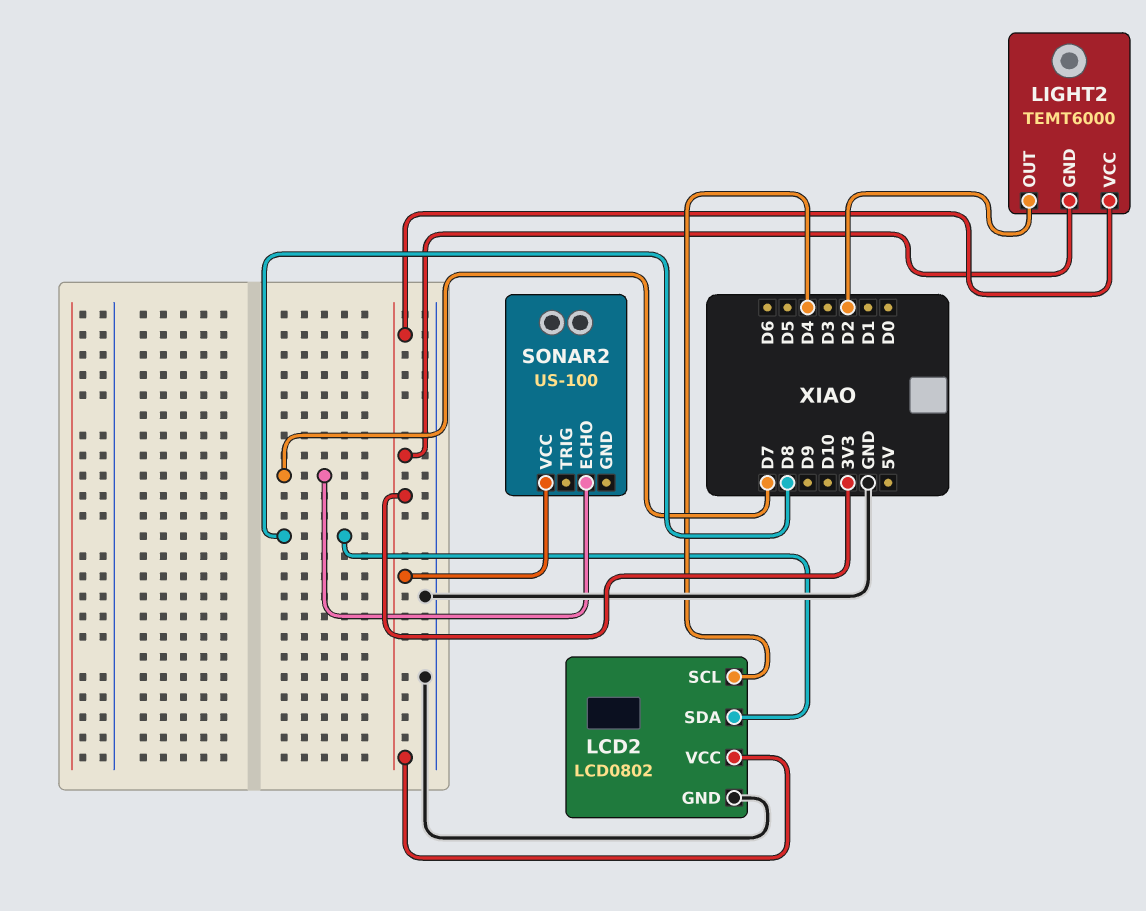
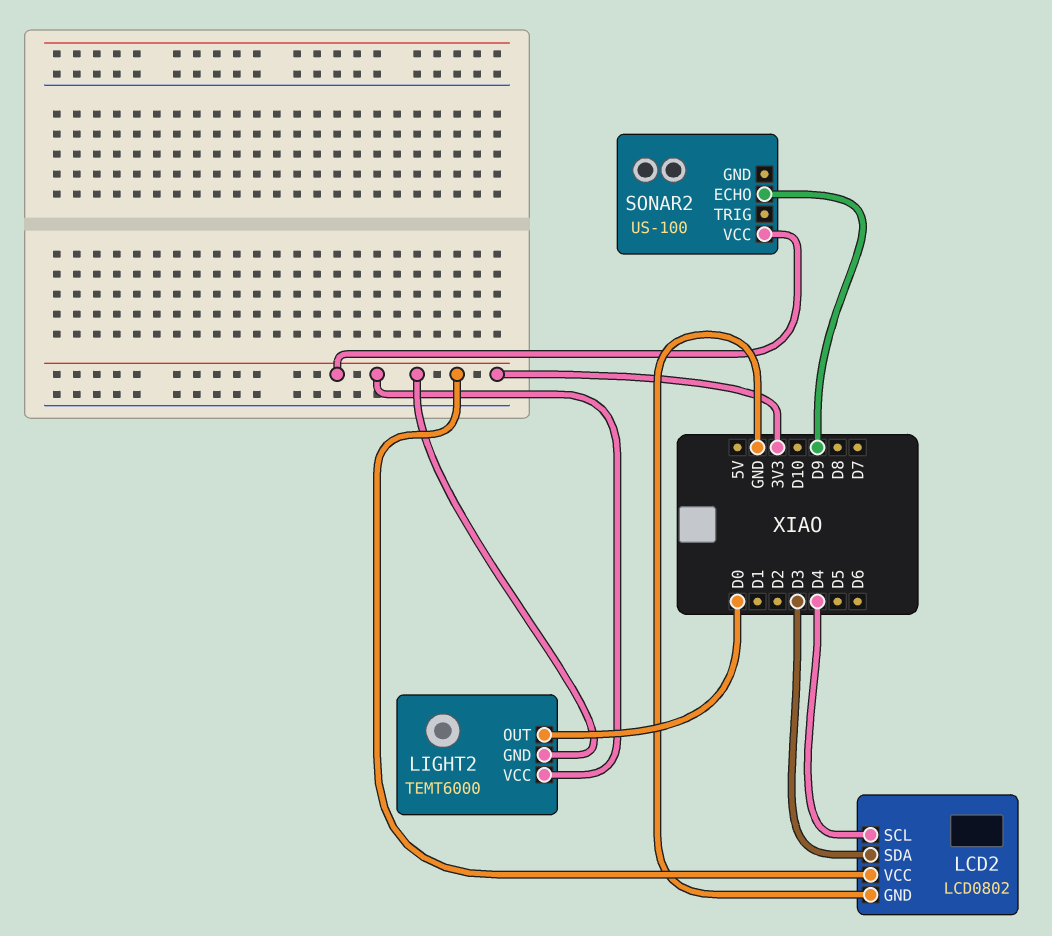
LCD2 pin SDA: D8 -> D3
LIGHT2 pin OUT: D2 -> D0
SONAR2 pin ECHO: D7 -> D9

